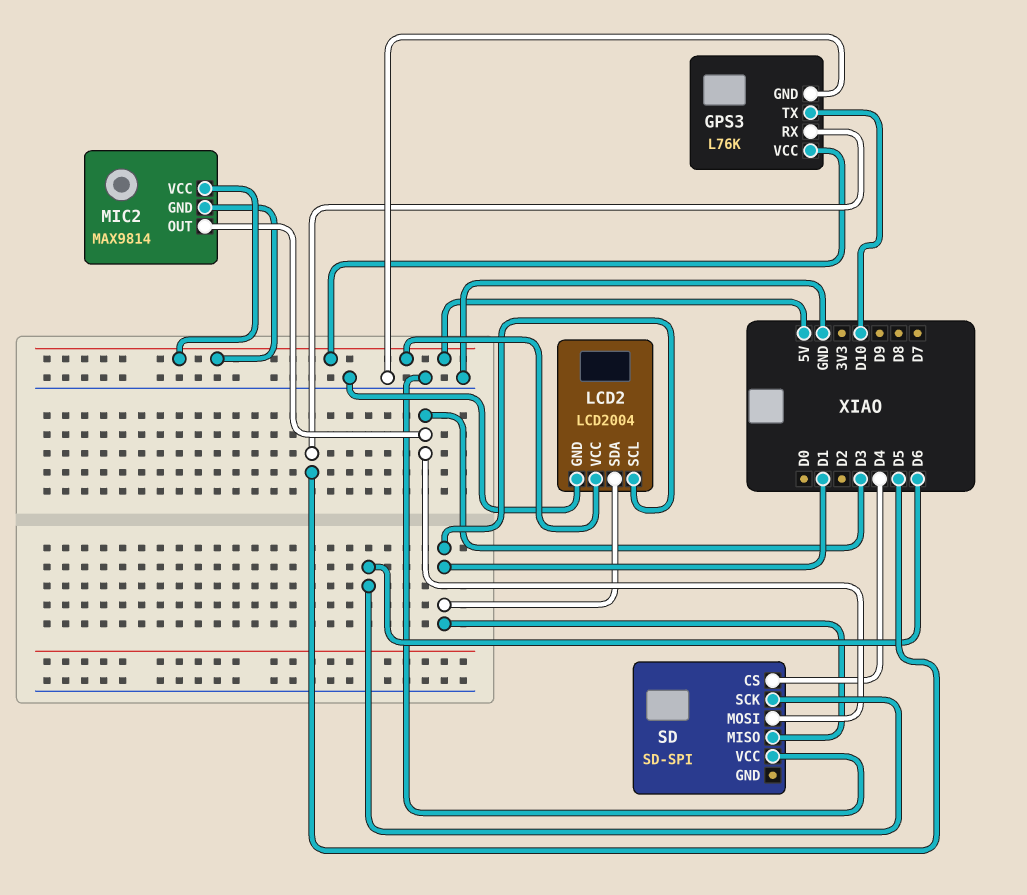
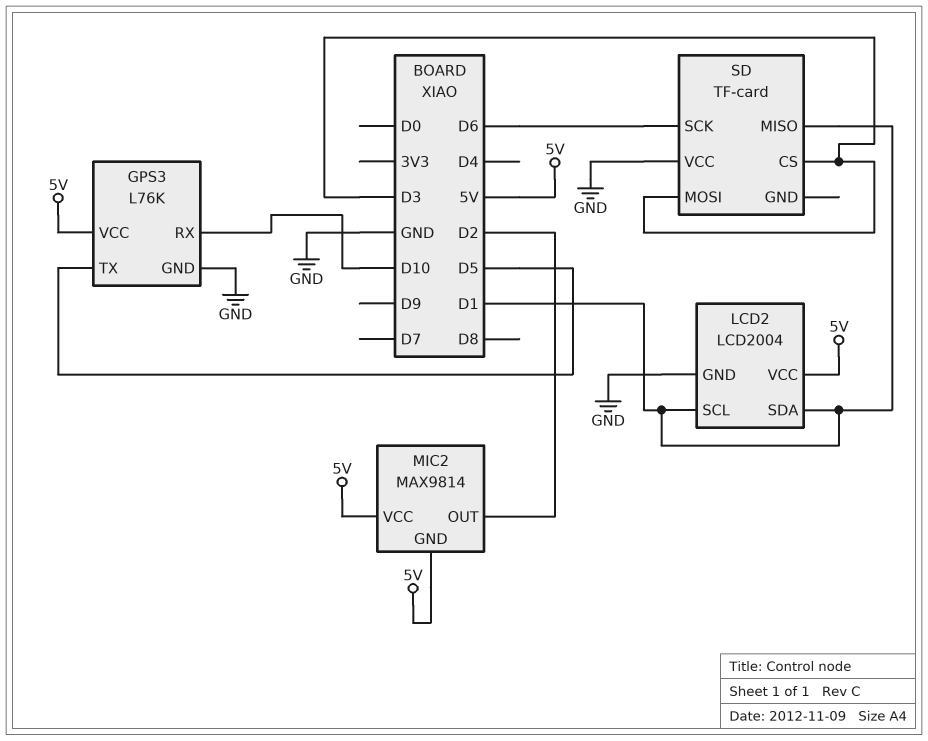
GPS3 pin RX: D5 -> D10
GPS3 pin TX: D10 -> D5
MIC2 pin OUT: D3 -> D2
SD: SD-SPI -> TF-card
SD pin CS: D4 -> D3

